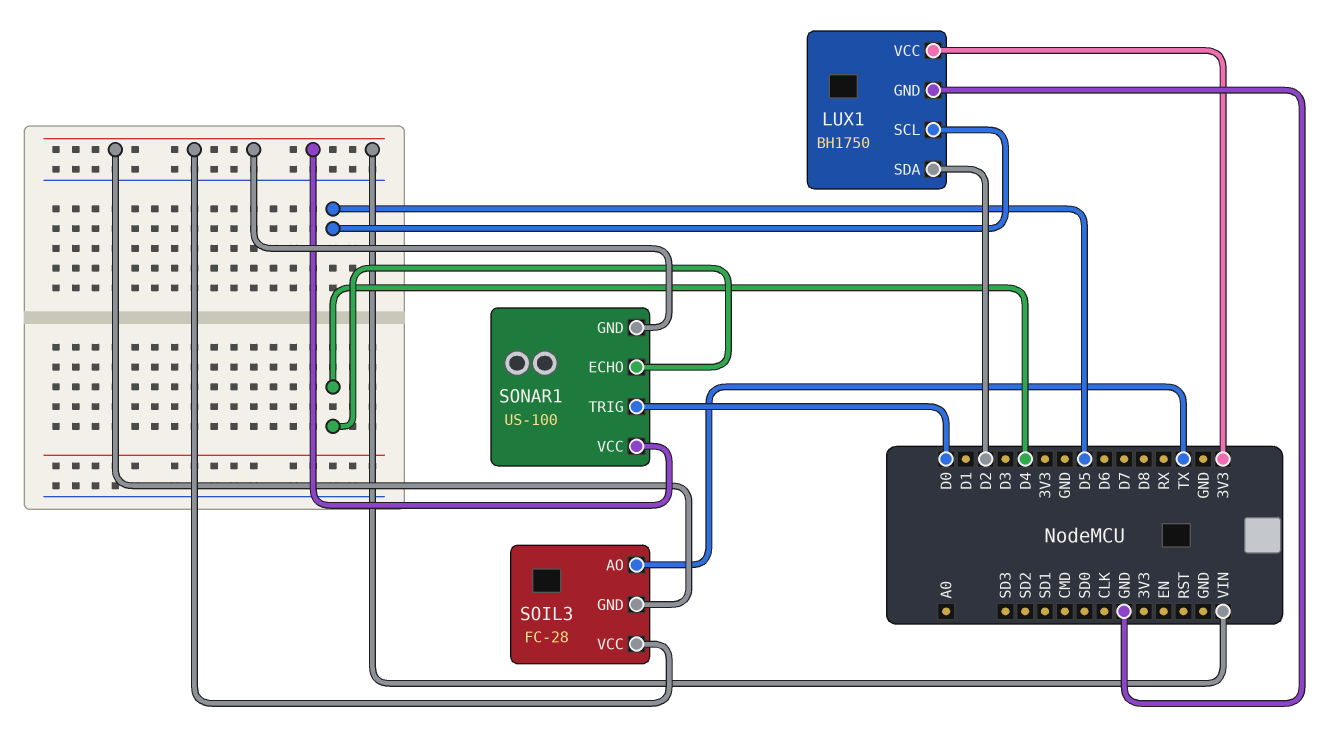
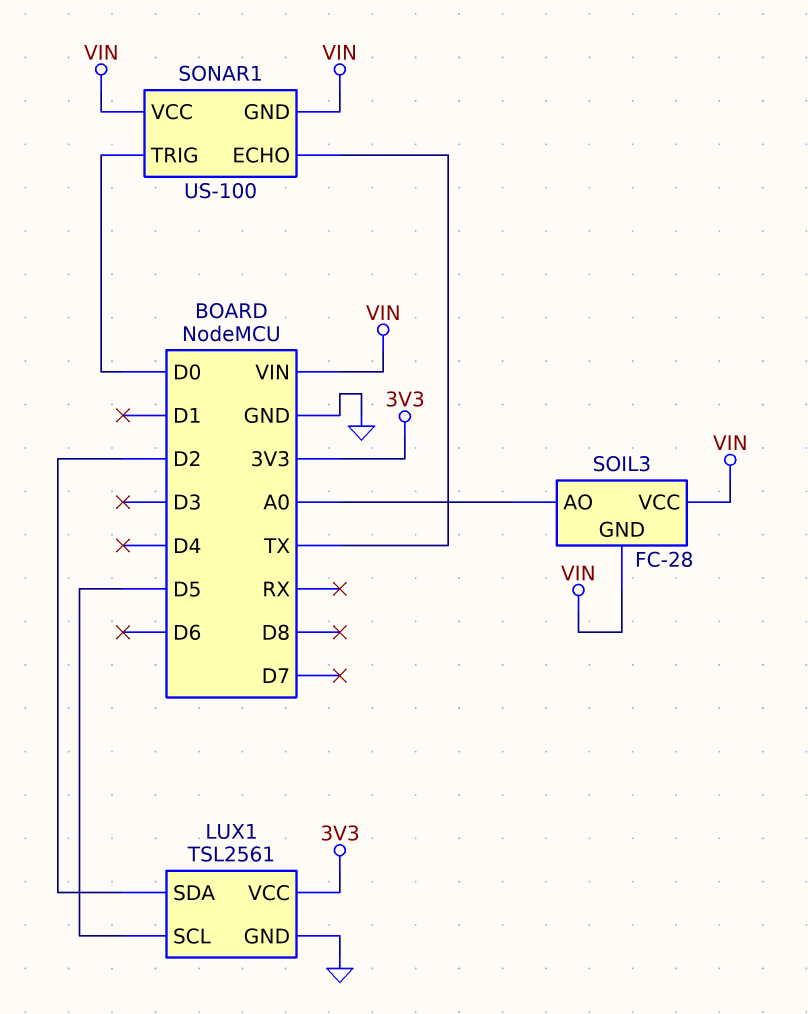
LUX1: BH1750 -> TSL2561
SOIL3 pin AO: TX -> A0
SONAR1 pin ECHO: D4 -> TX

